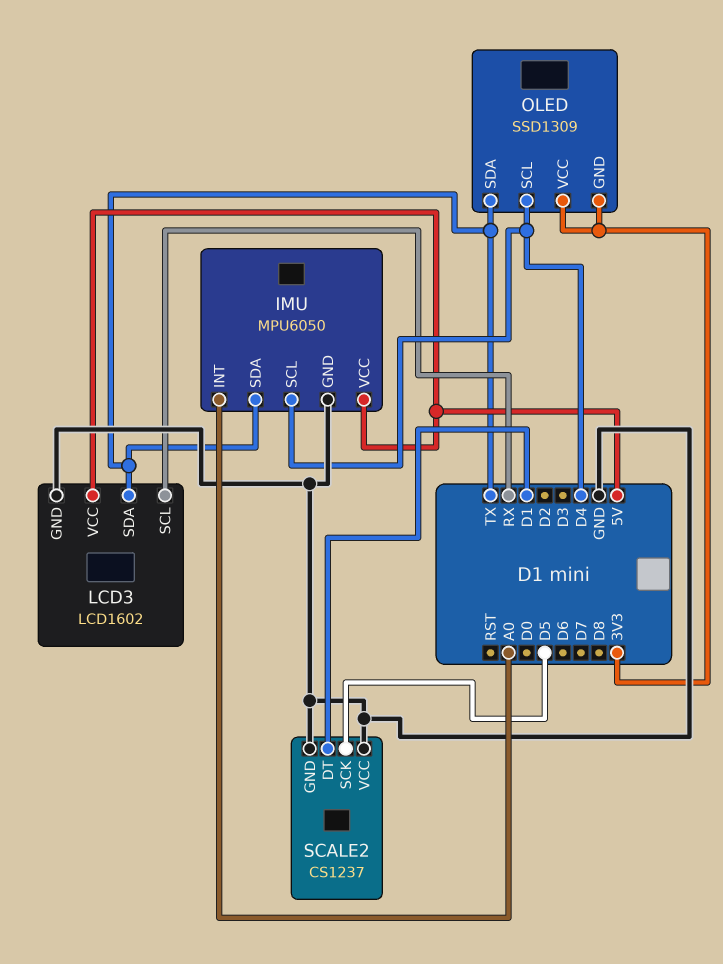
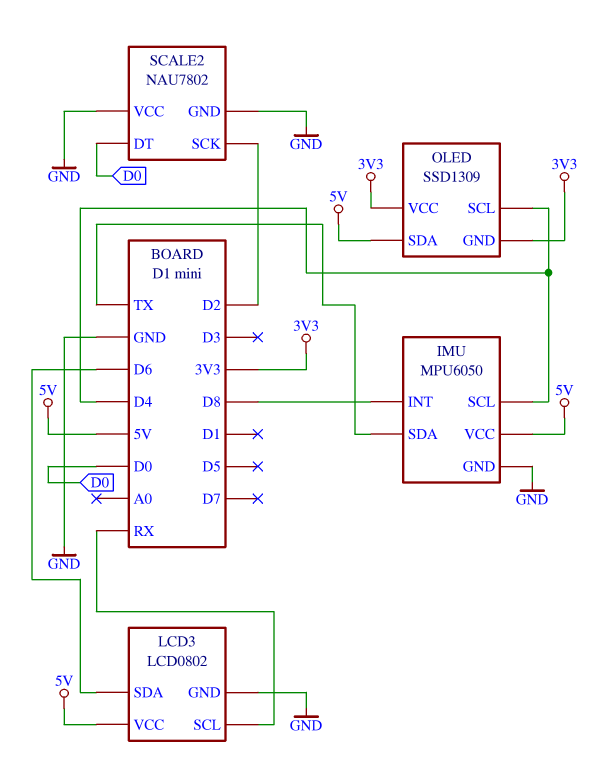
IMU pin INT: A0 -> D8
LCD3: LCD1602 -> LCD0802
LCD3 pin SDA: TX -> D6
OLED pin SDA: TX -> 5V
SCALE2: CS1237 -> NAU7802
SCALE2 pin DT: D1 -> D0
SCALE2 pin SCK: D5 -> D2

